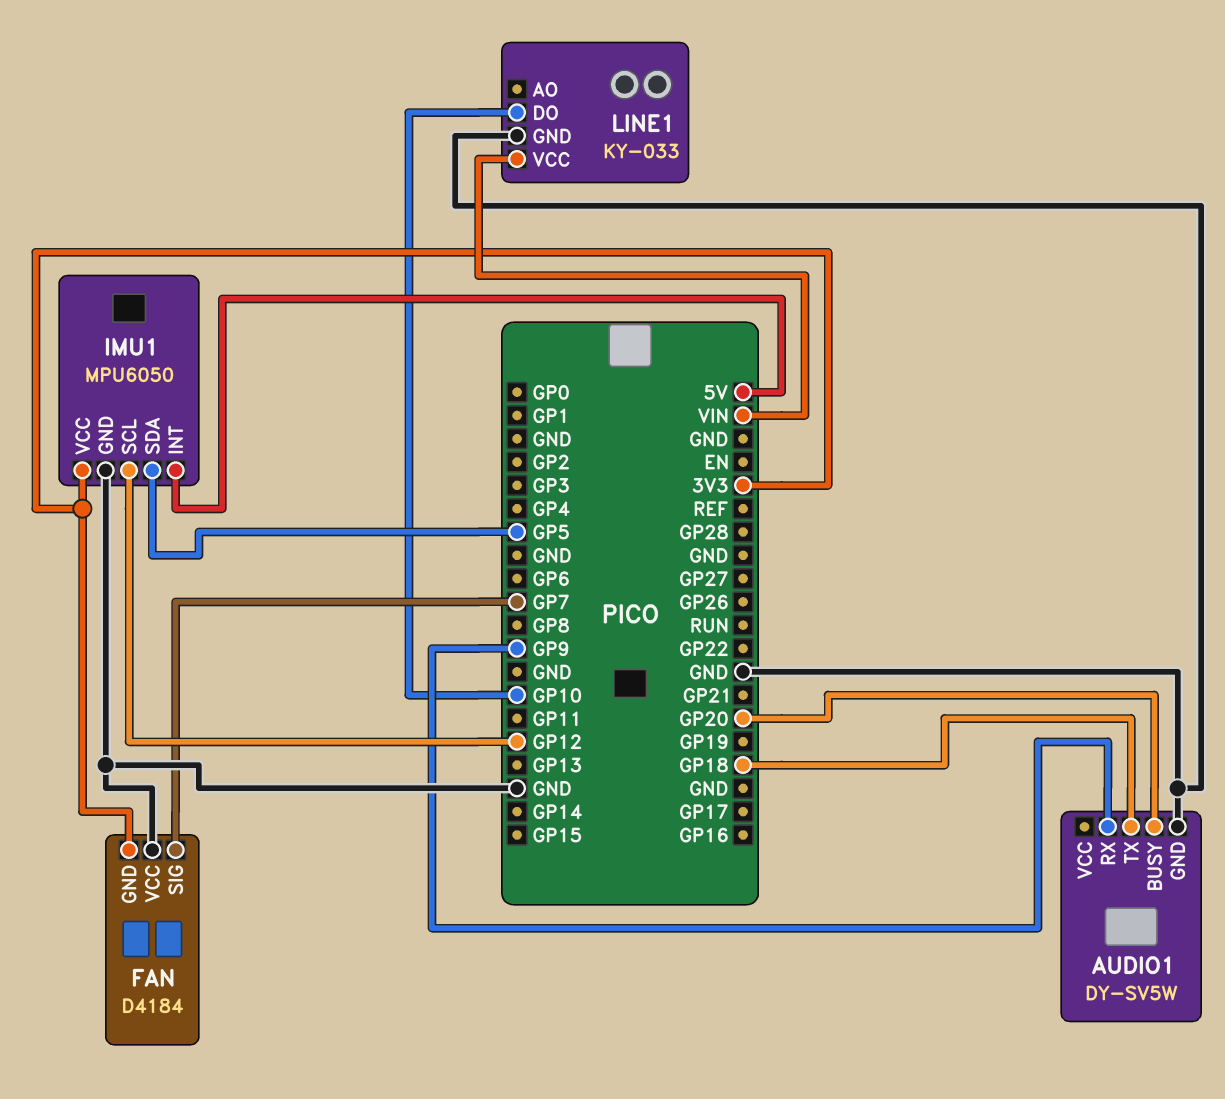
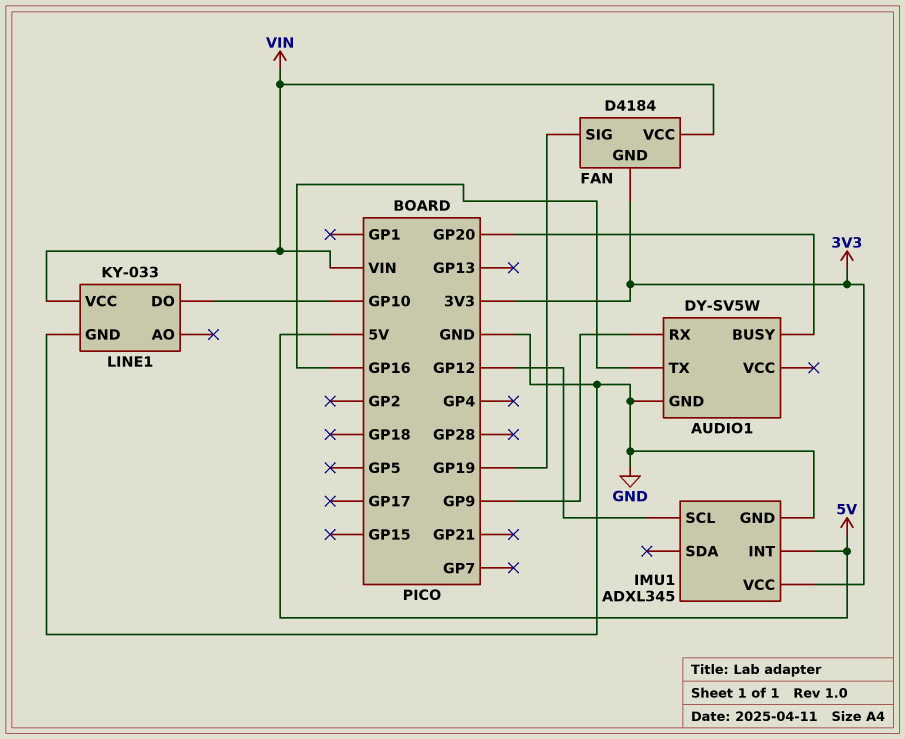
AUDIO1 pin TX: GP18 -> GP16
FAN pin SIG: GP7 -> GP19
FAN pin VCC: GND -> VIN
IMU1: MPU6050 -> ADXL345
IMU1 pin SDA: GP5 -> none

